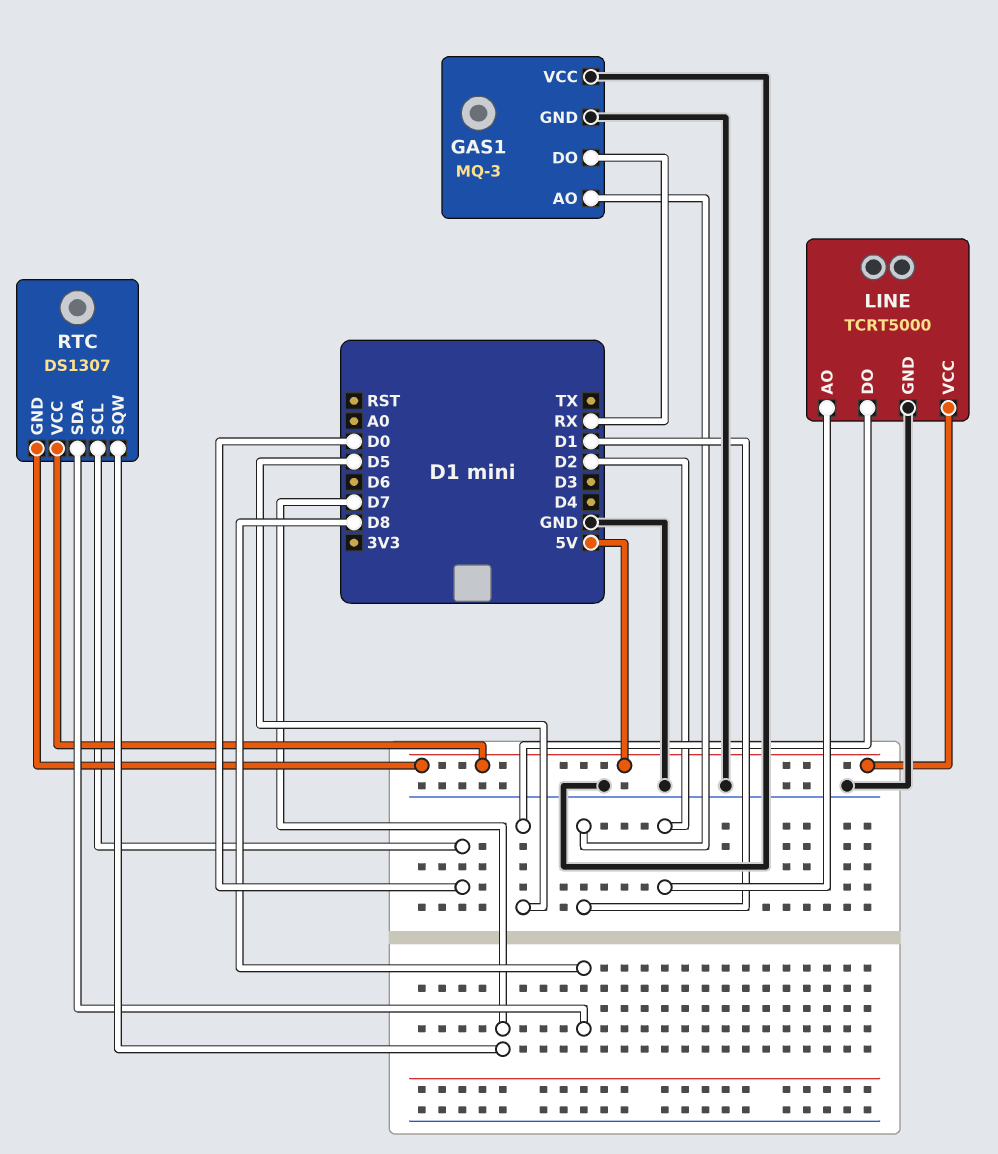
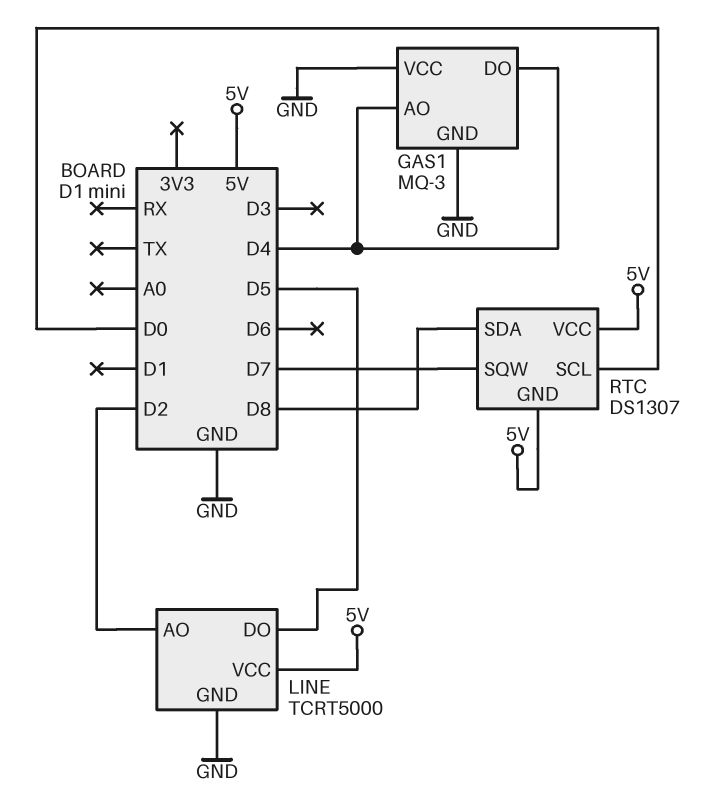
GAS1 pin AO: D1 -> D4
GAS1 pin DO: RX -> D4

